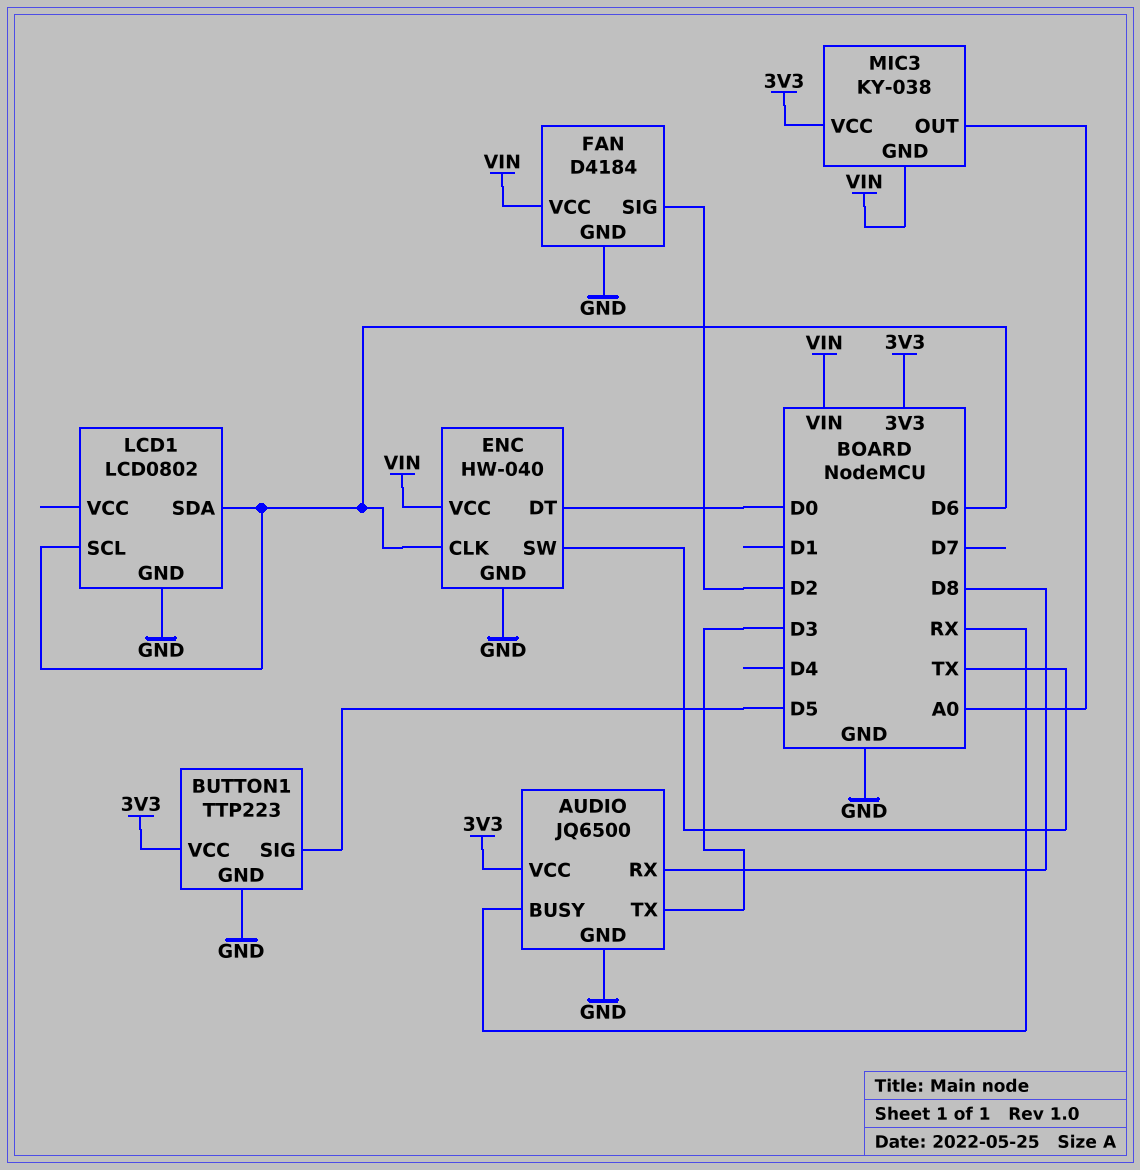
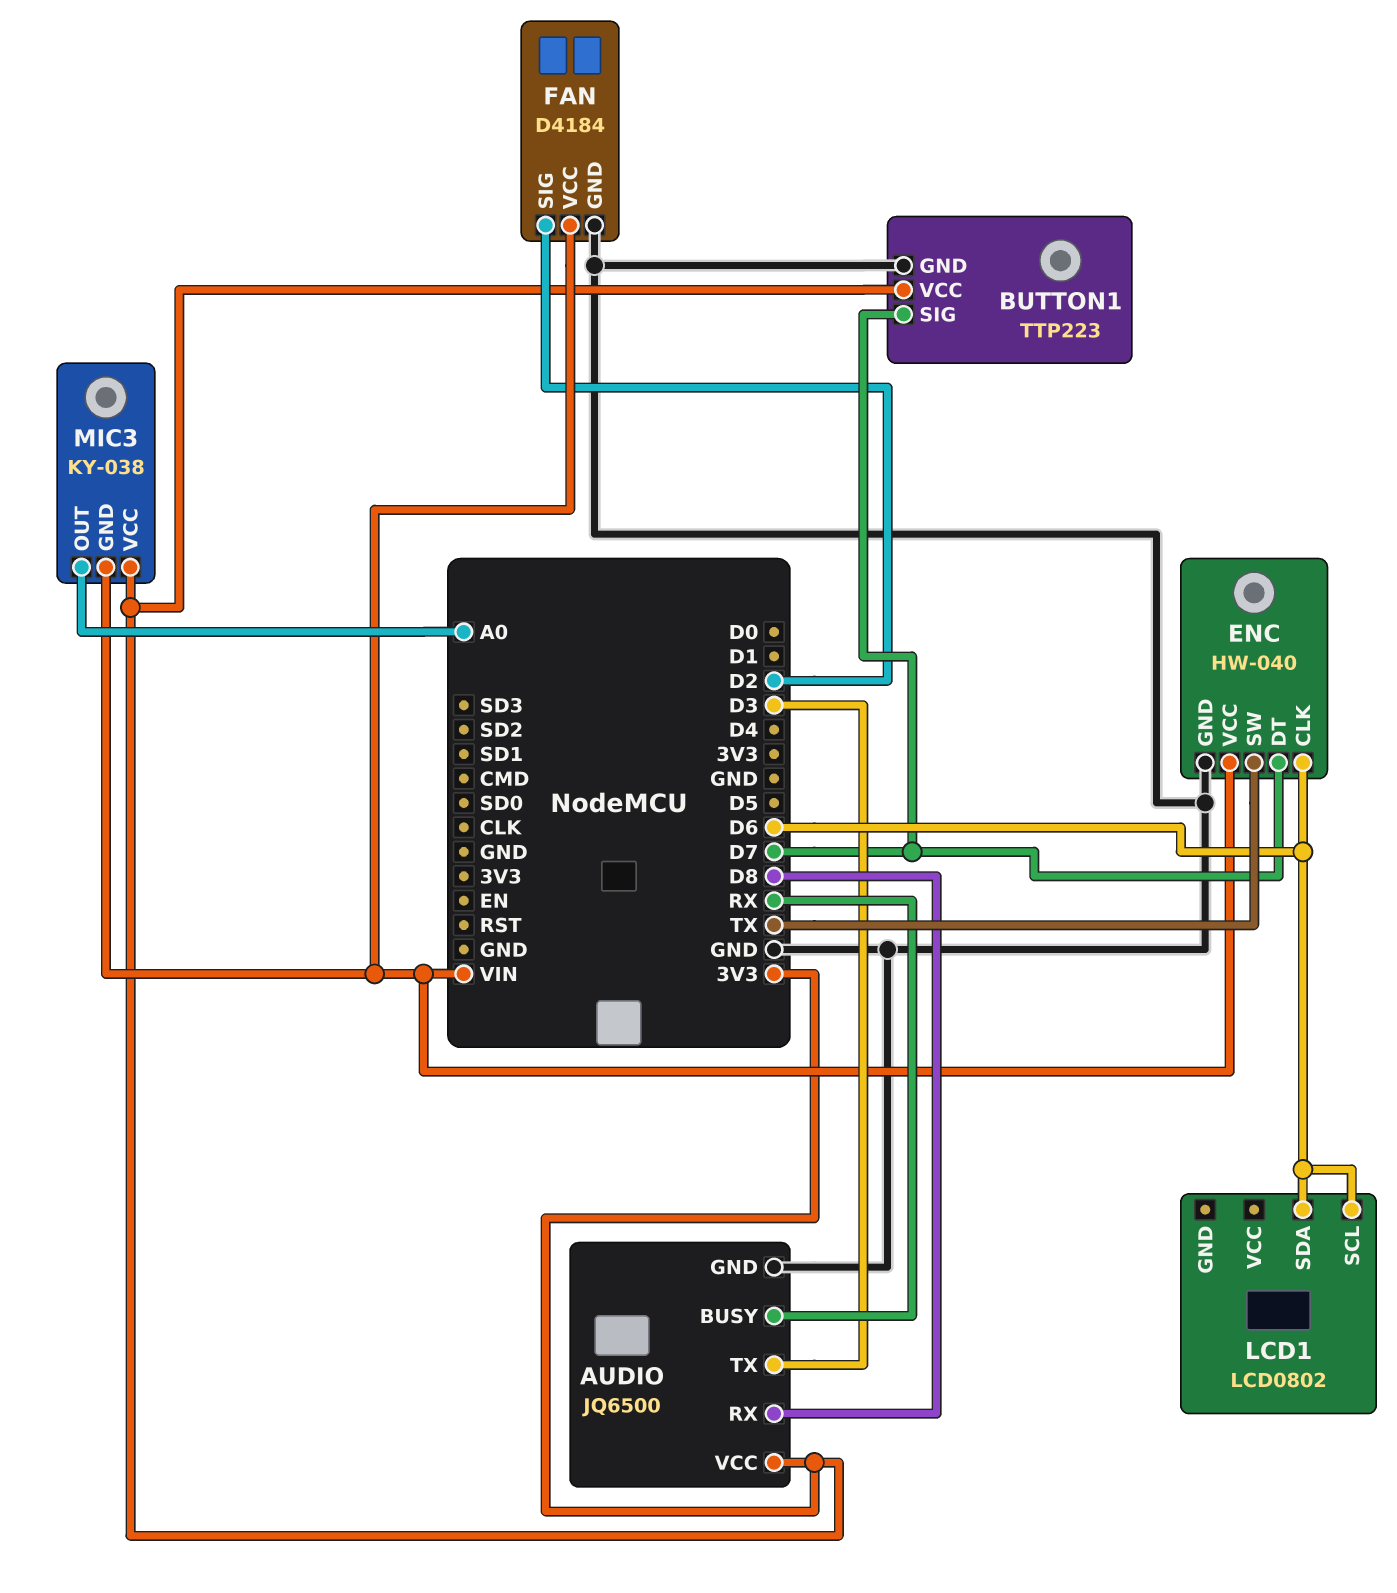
BUTTON1 pin SIG: D5 -> D7
ENC pin DT: D0 -> D7
LCD1 pin GND: GND -> none

